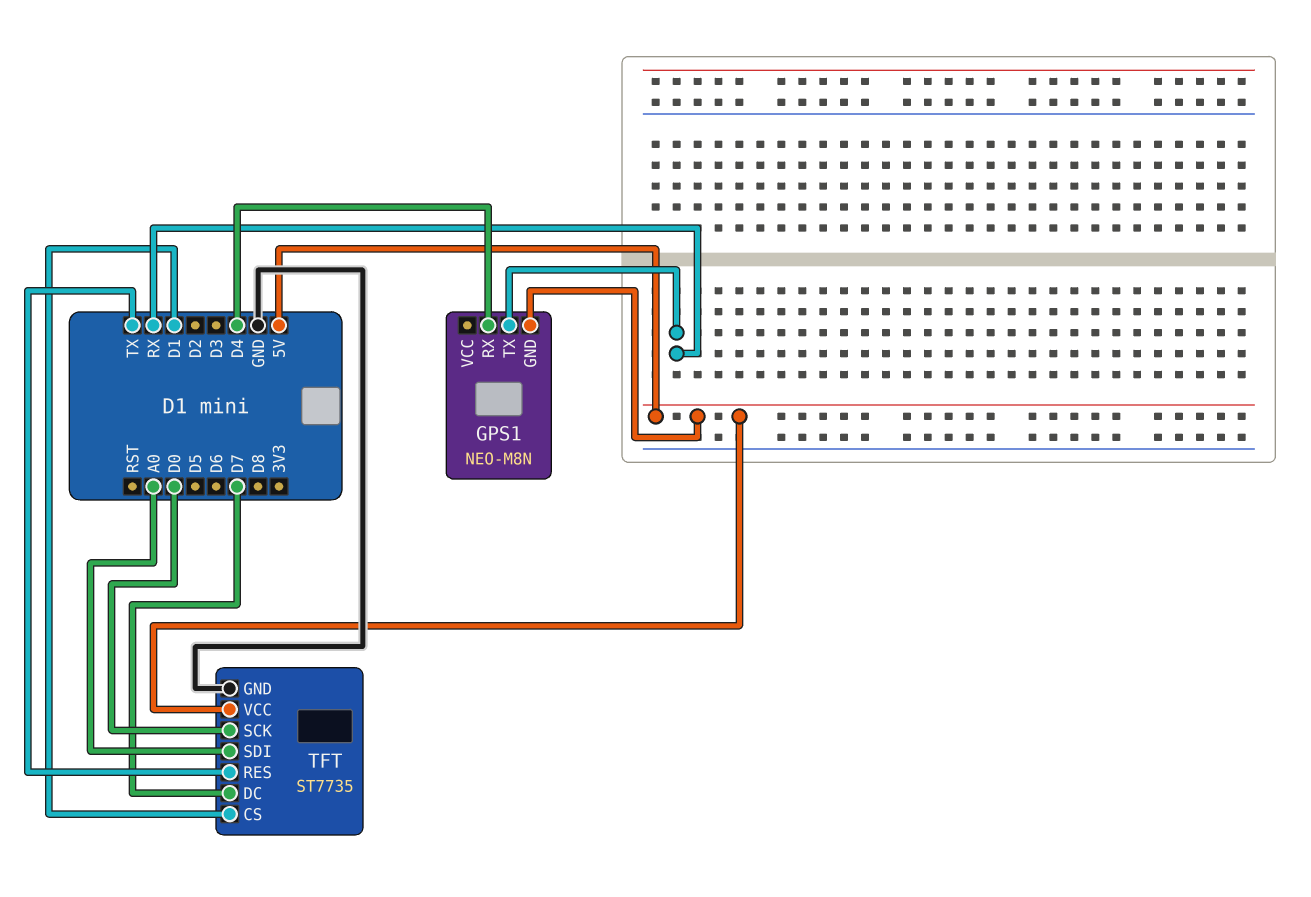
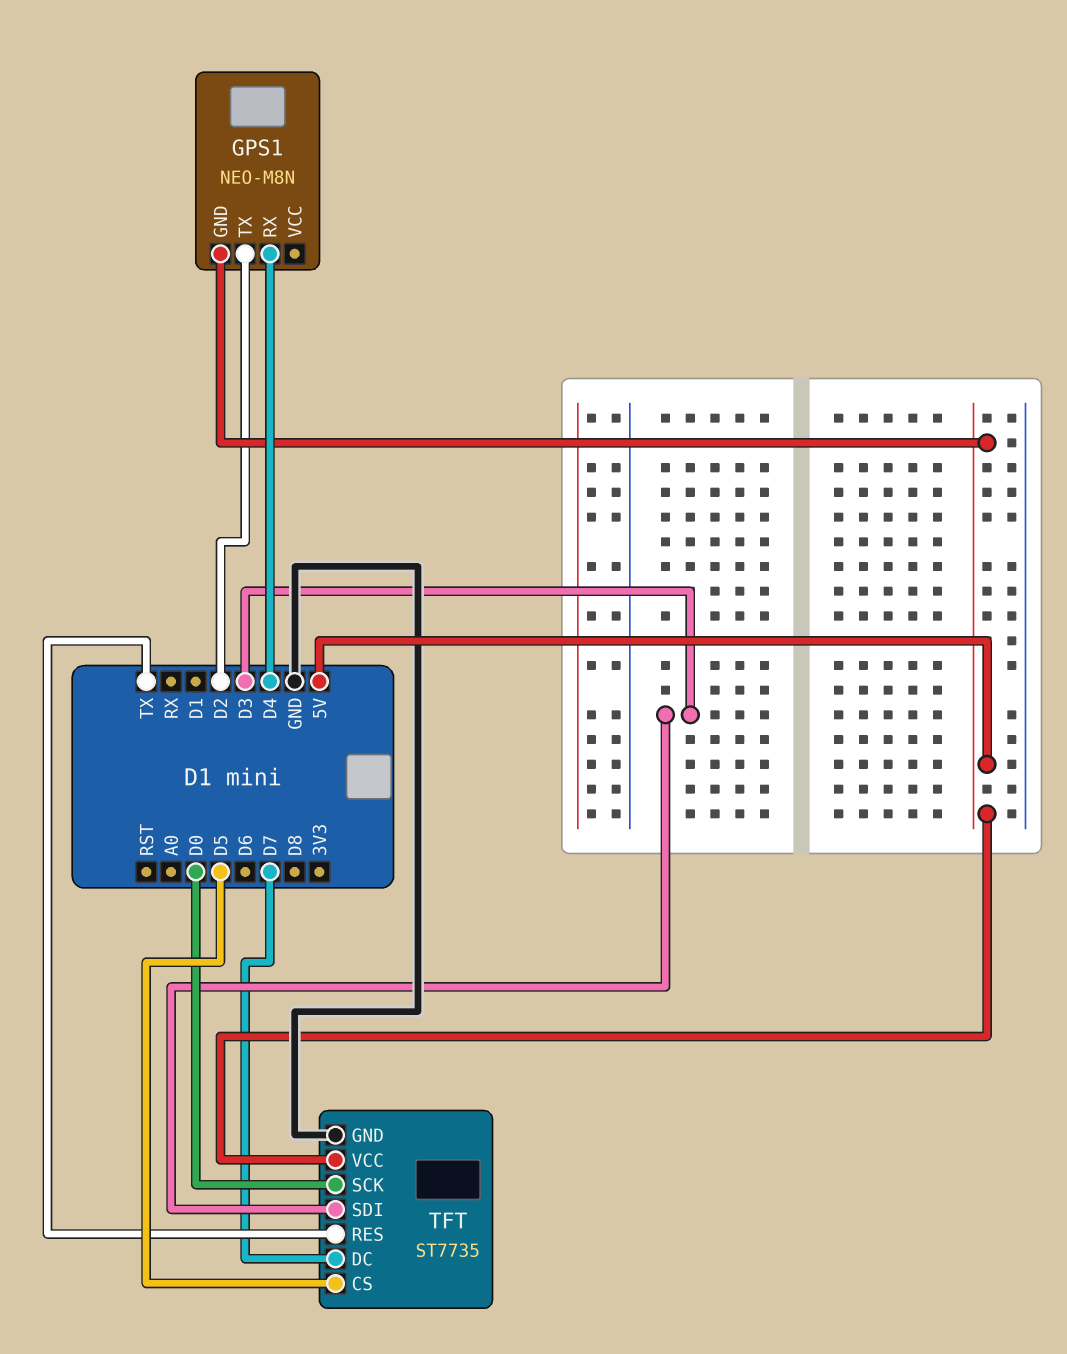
GPS1 pin TX: RX -> D2
TFT pin CS: D1 -> D5
TFT pin SDI: A0 -> D3

